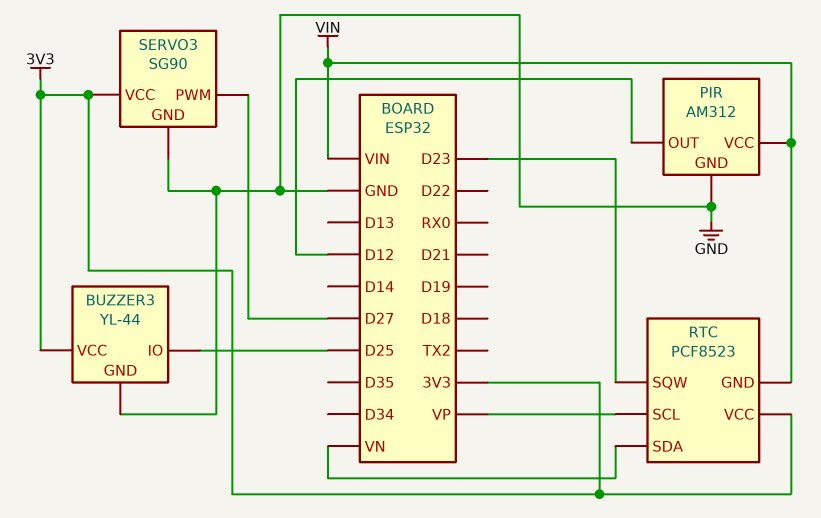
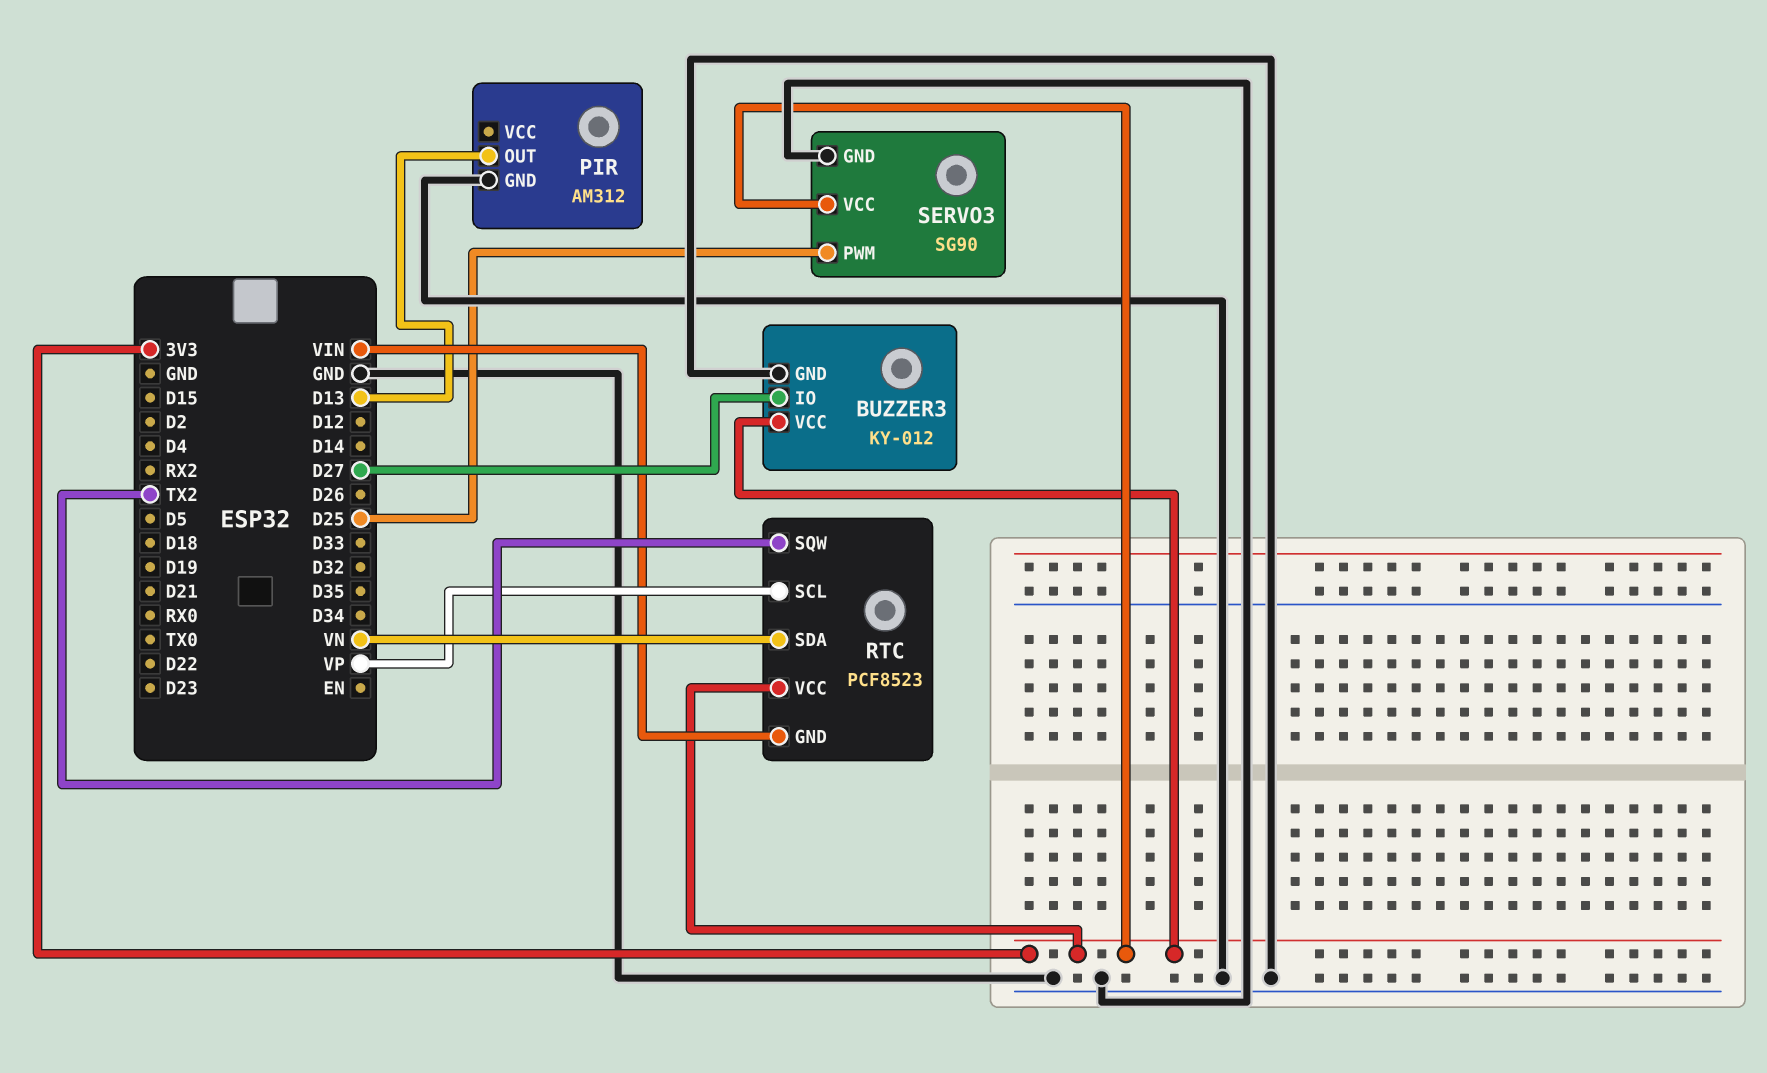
BUZZER3: YL-44 -> KY-012
BUZZER3 pin IO: D25 -> D27
PIR pin OUT: D12 -> D13
PIR pin VCC: VIN -> none
RTC pin SQW: D23 -> TX2
SERVO3 pin PWM: D27 -> D25

